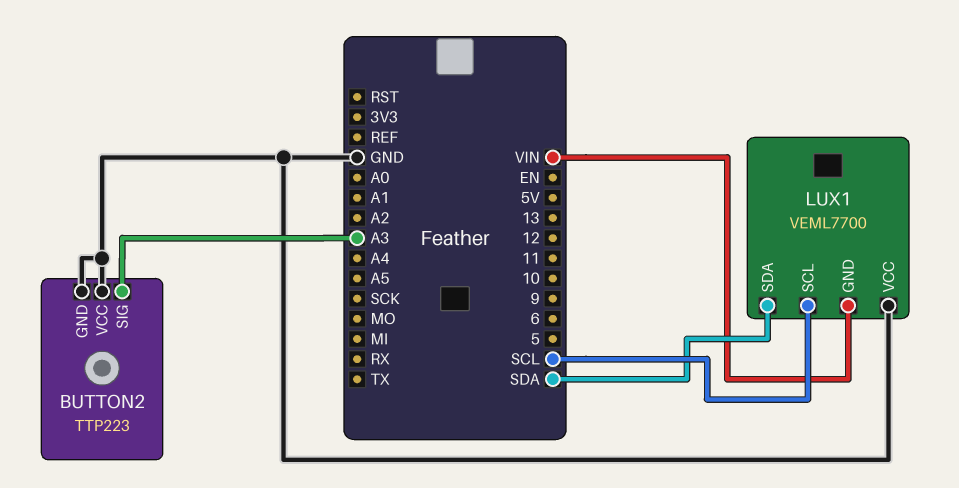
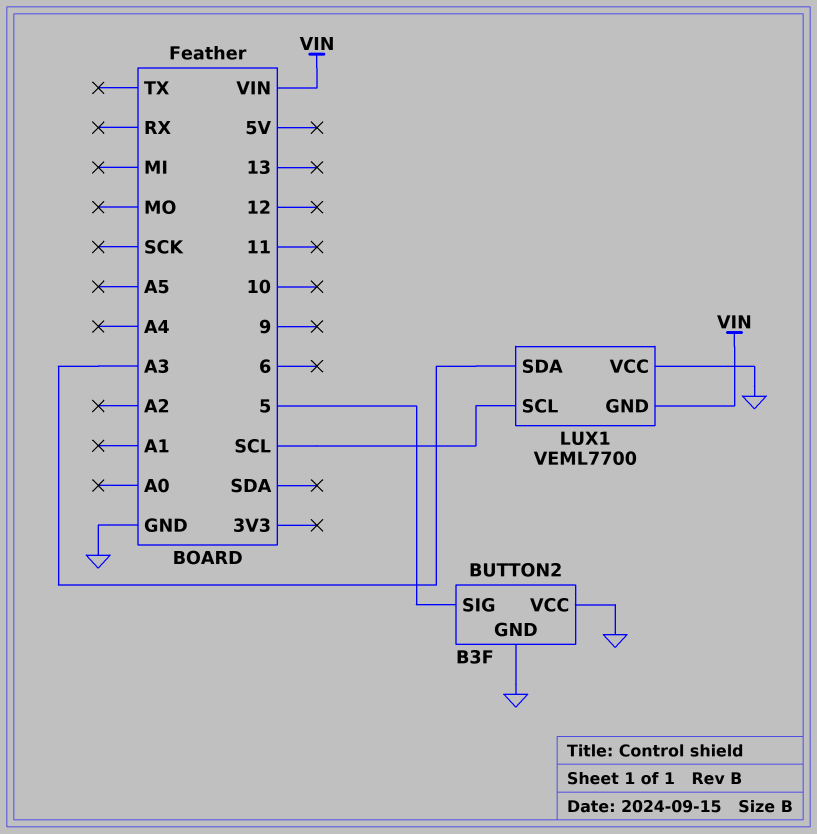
BUTTON2: TTP223 -> B3F
BUTTON2 pin SIG: A3 -> 5
LUX1 pin SDA: SDA -> A3

